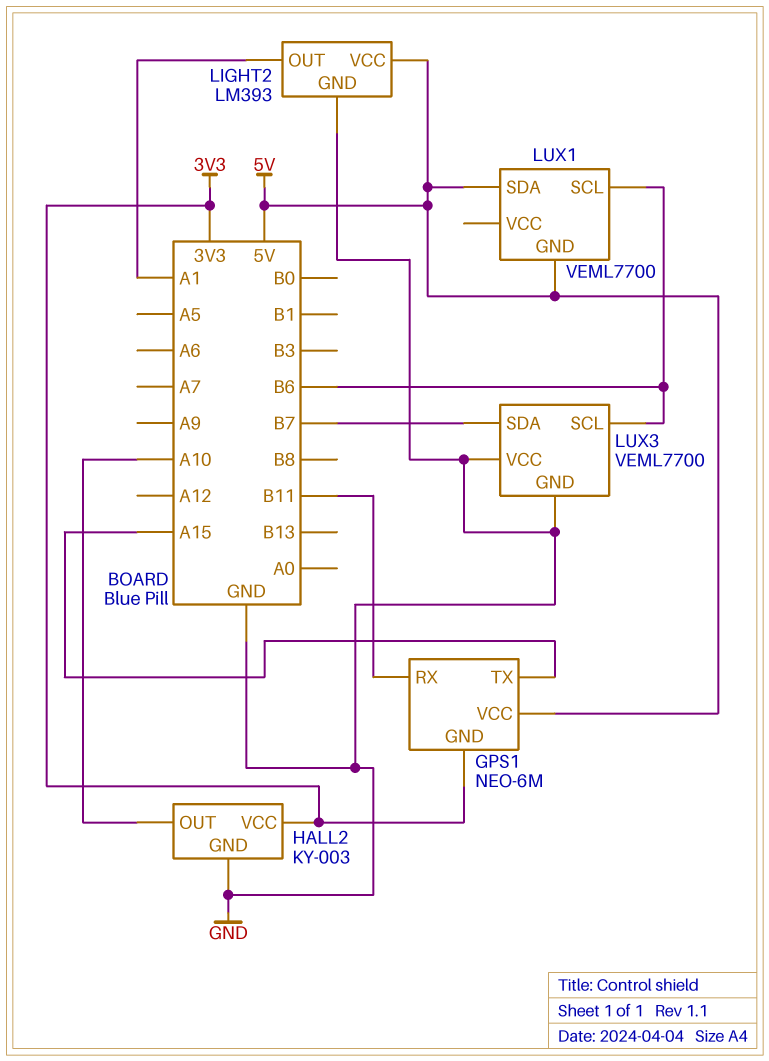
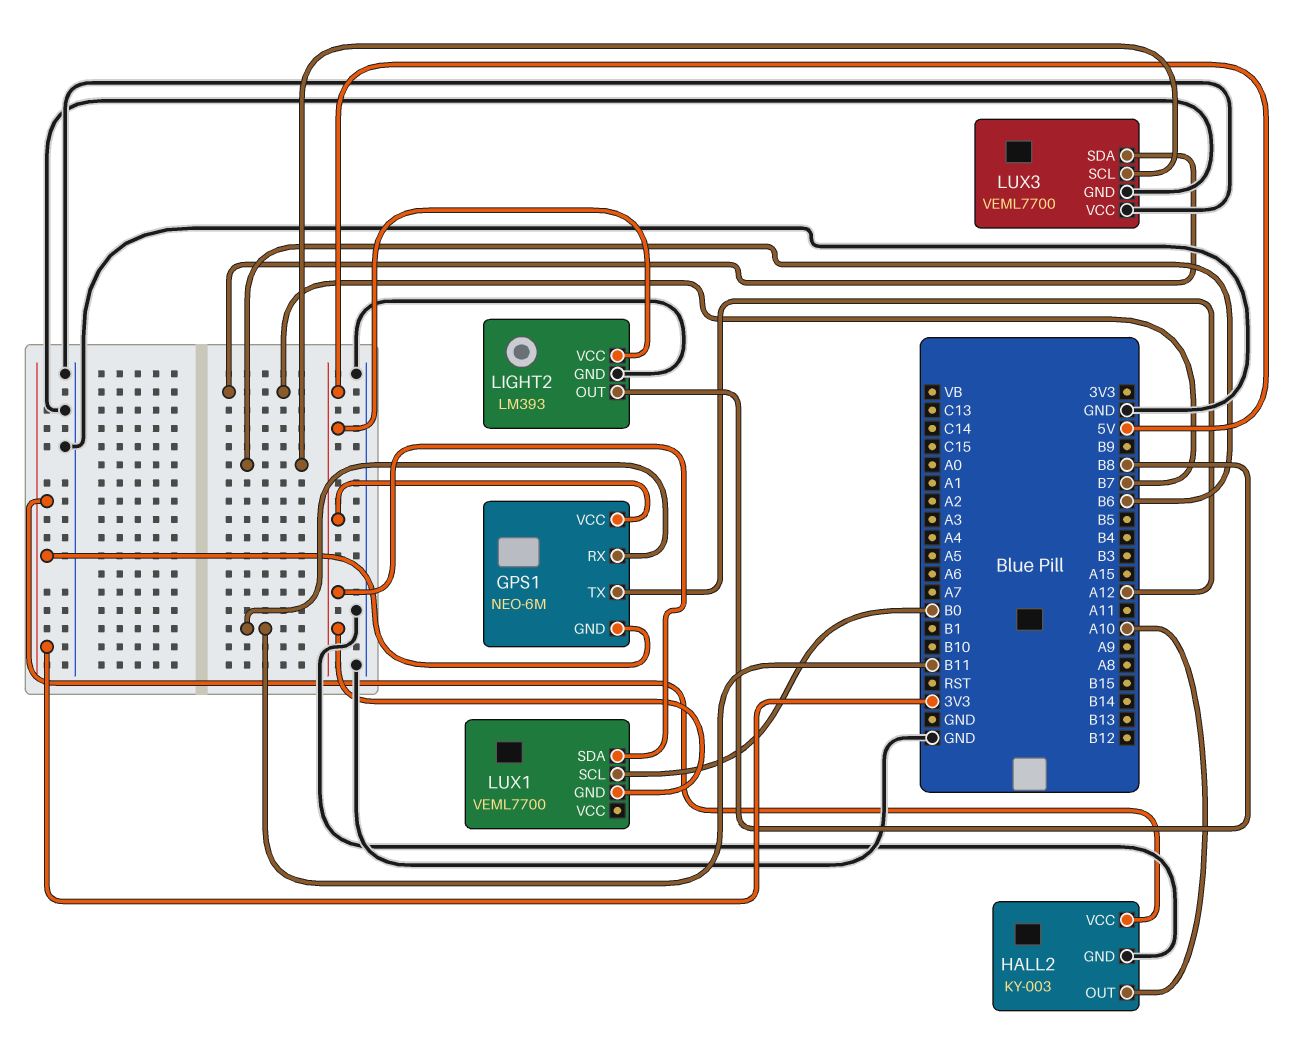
GPS1 pin TX: A15 -> A12
LIGHT2 pin OUT: A1 -> B8
LUX1 pin SCL: B6 -> B0

